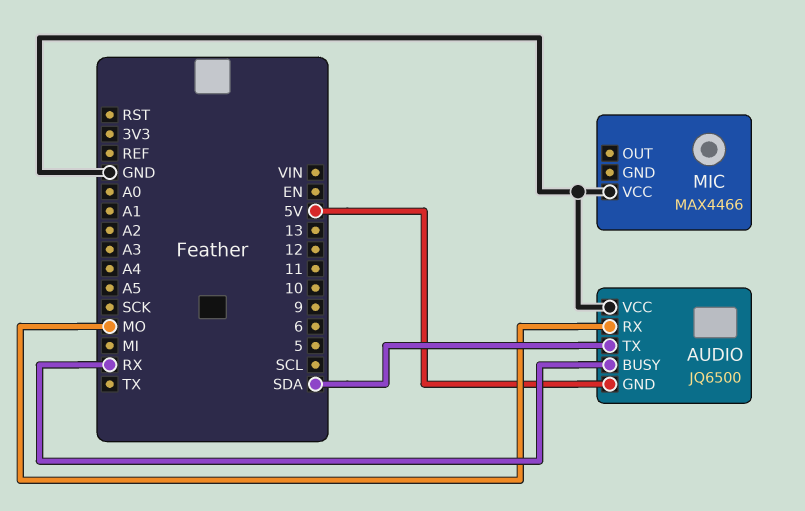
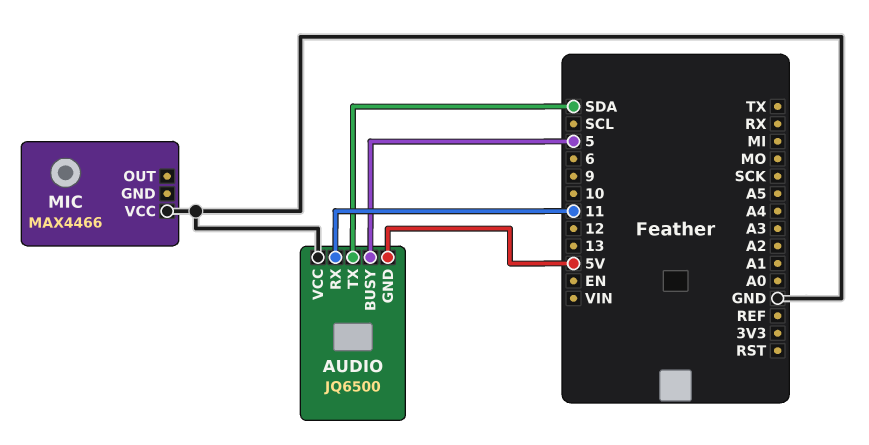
AUDIO pin BUSY: RX -> 5
AUDIO pin RX: MO -> 11

